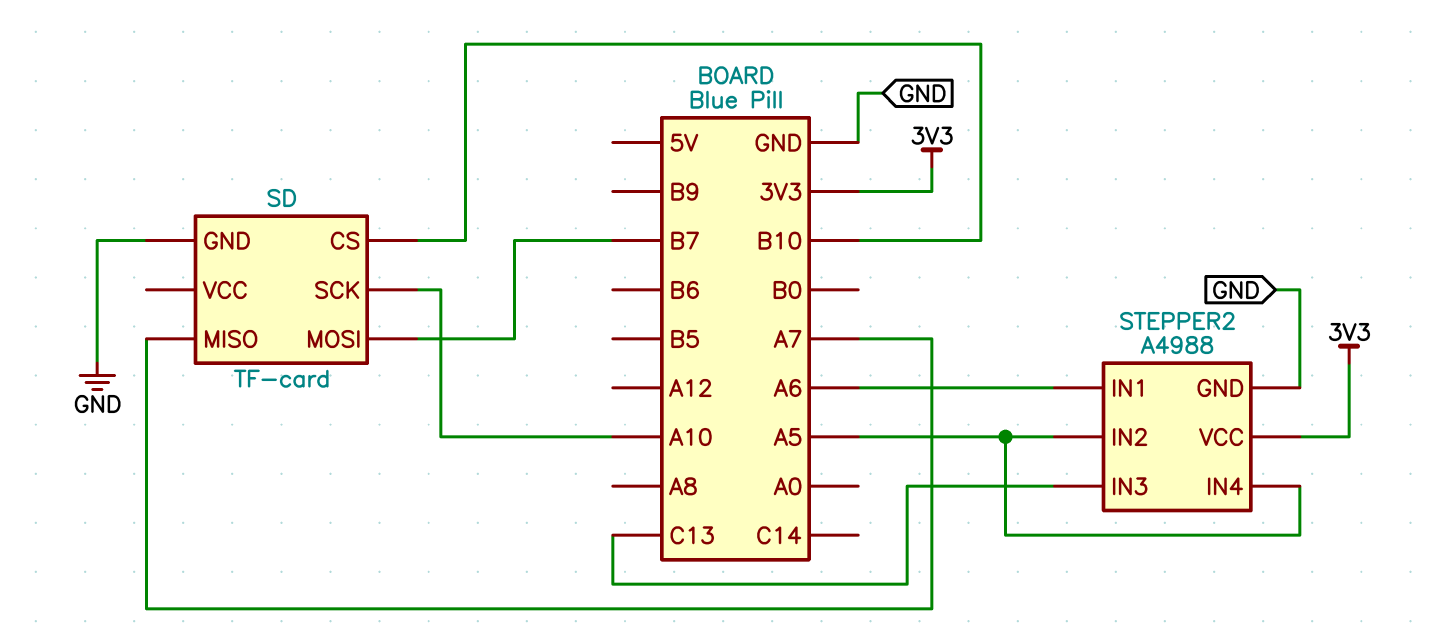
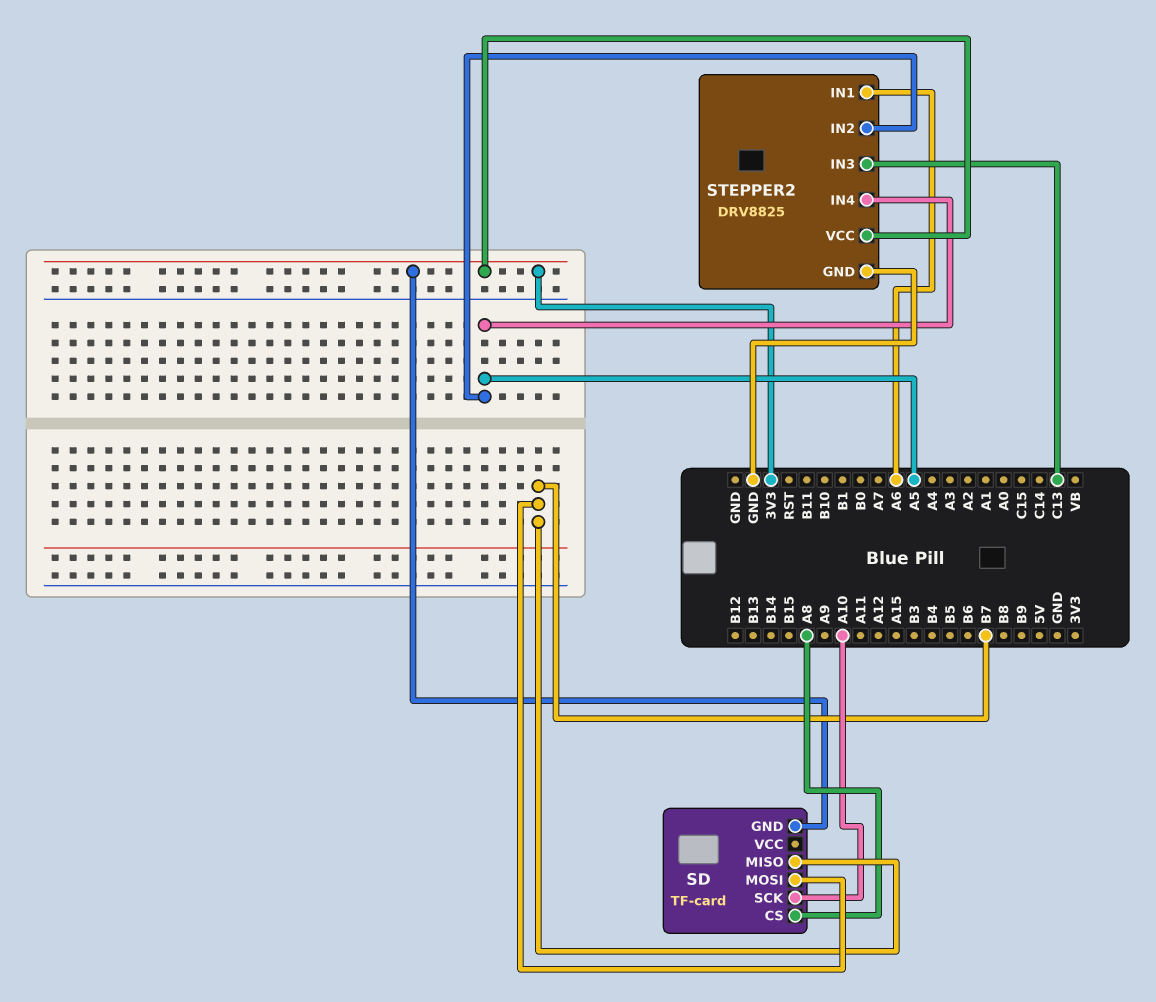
SD pin CS: B10 -> A8
SD pin GND: GND -> 3V3
SD pin MISO: A7 -> B7
STEPPER2: A4988 -> DRV8825

